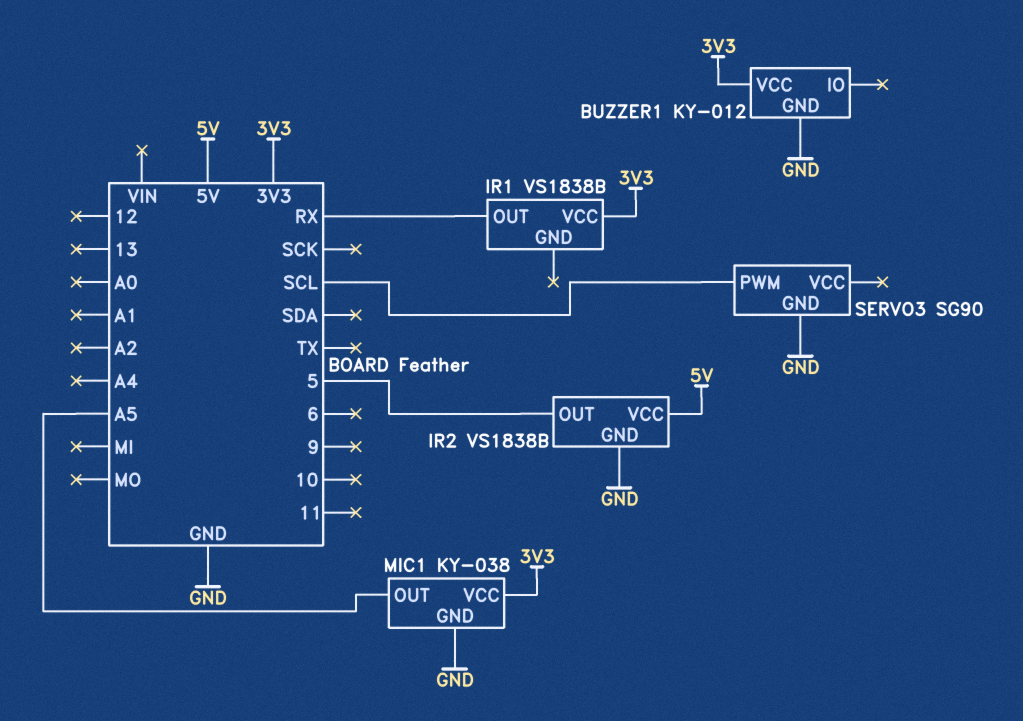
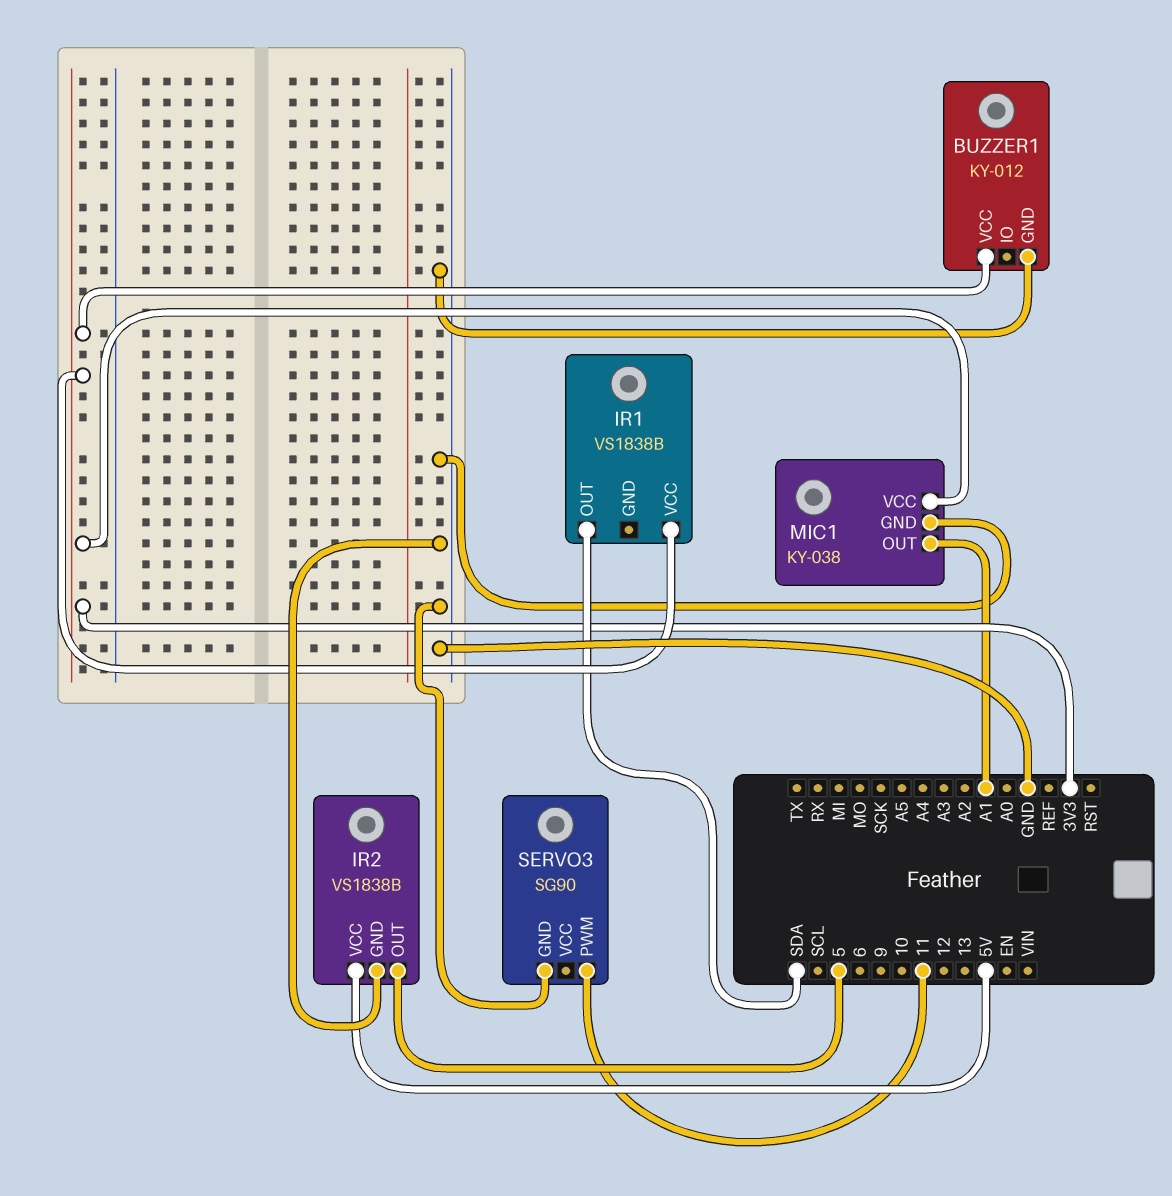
IR1 pin OUT: RX -> SDA
MIC1 pin OUT: A5 -> A1
SERVO3 pin PWM: SCL -> 11

